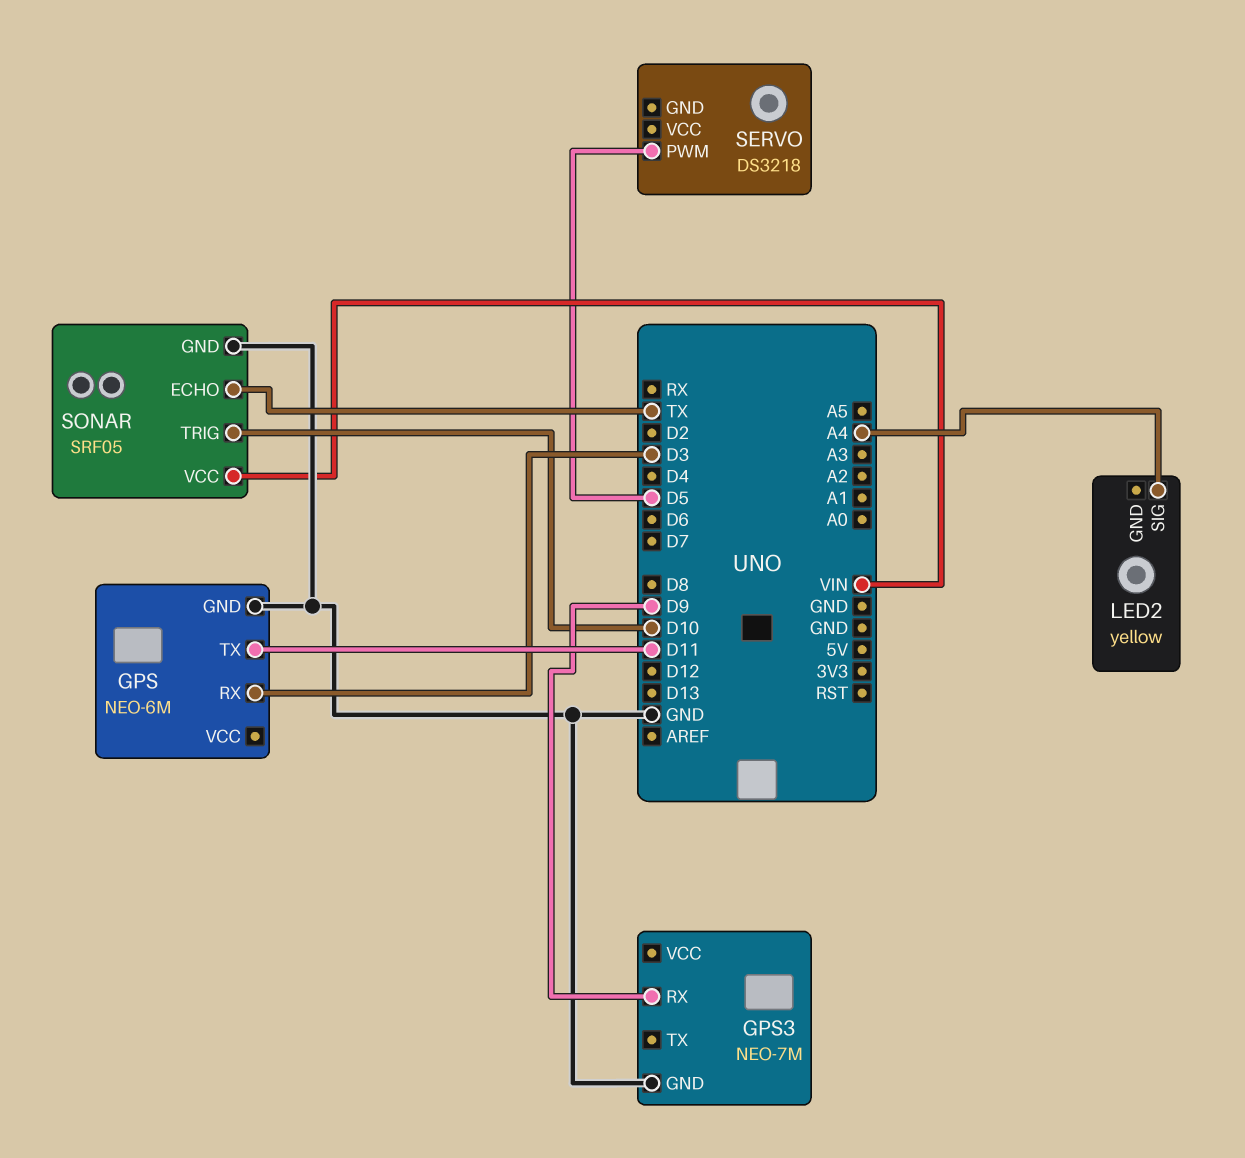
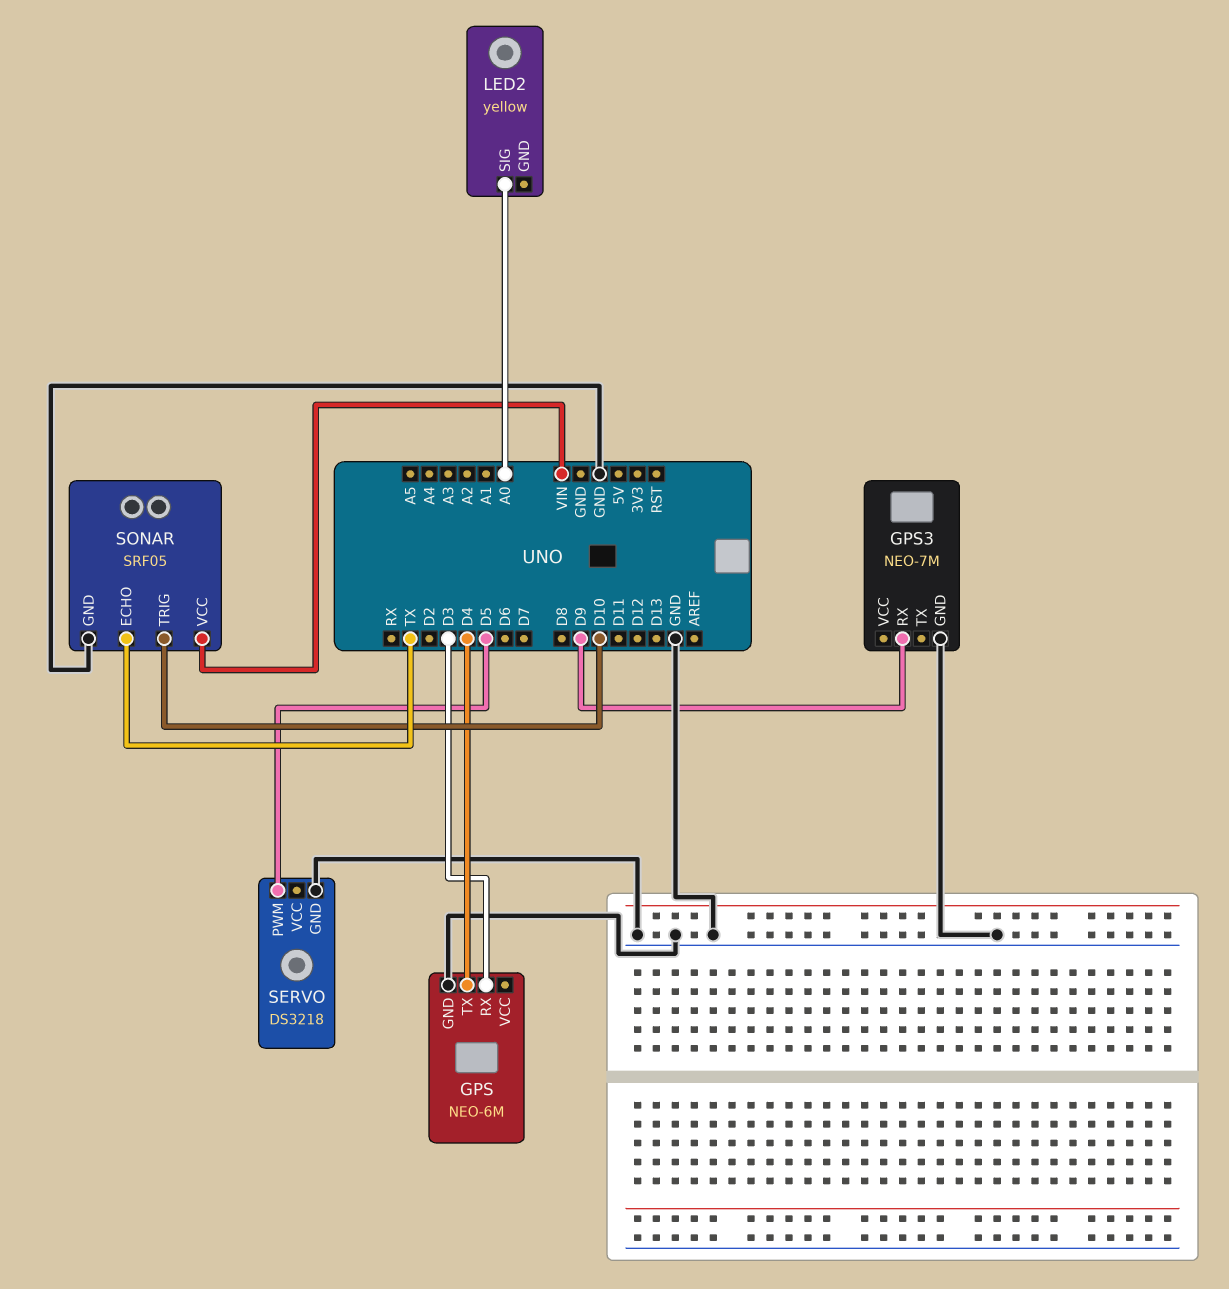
GPS pin TX: D11 -> D4
LED2 pin SIG: A4 -> A0
SERVO pin GND: none -> GND

